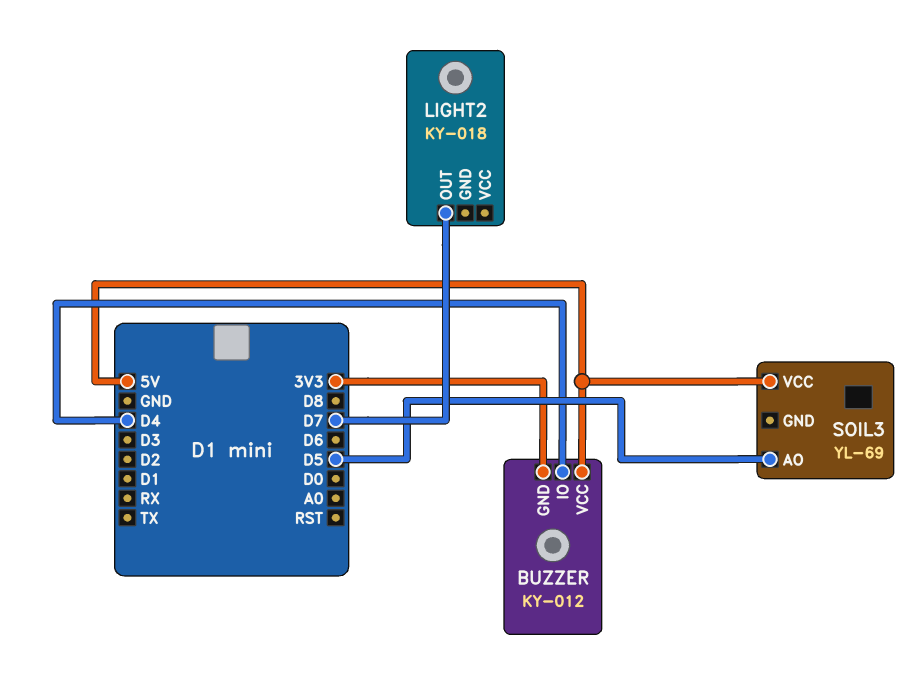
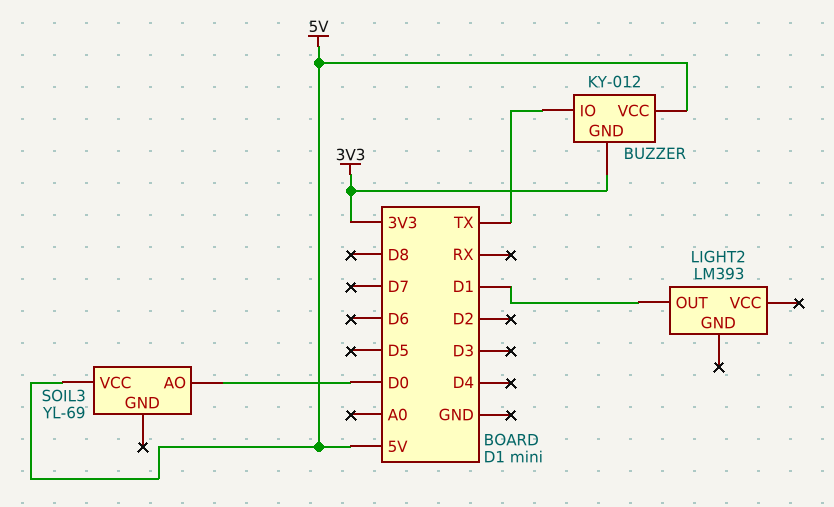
BUZZER pin IO: D4 -> TX
LIGHT2: KY-018 -> LM393
LIGHT2 pin OUT: D7 -> D1
SOIL3 pin AO: D5 -> D0

